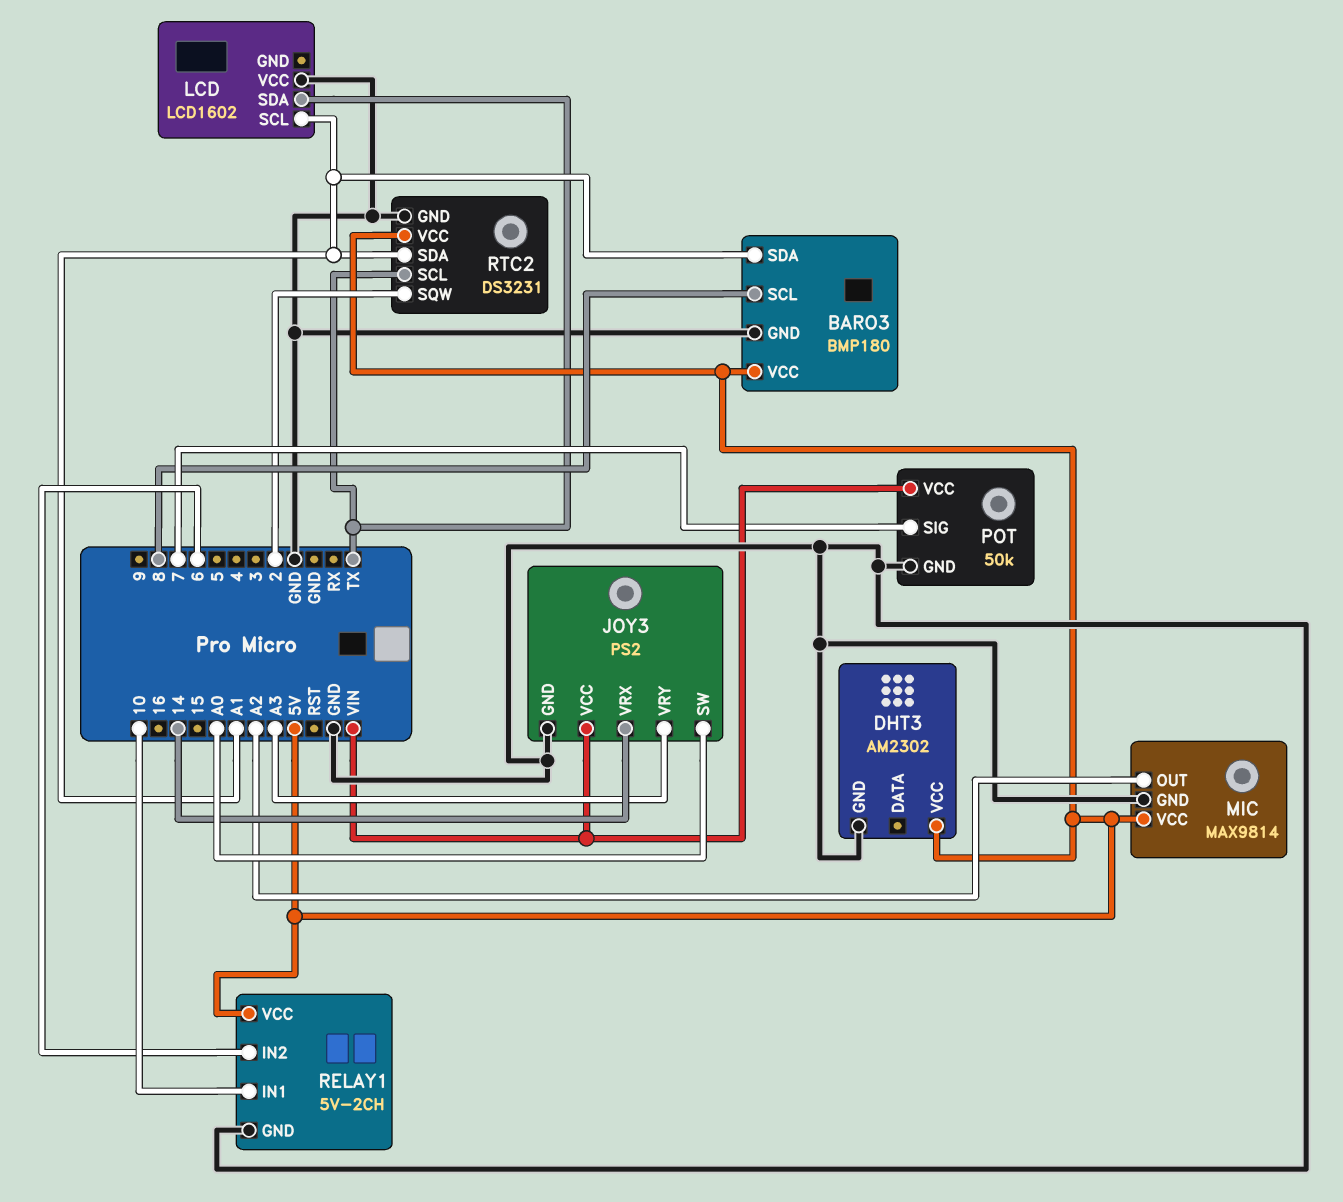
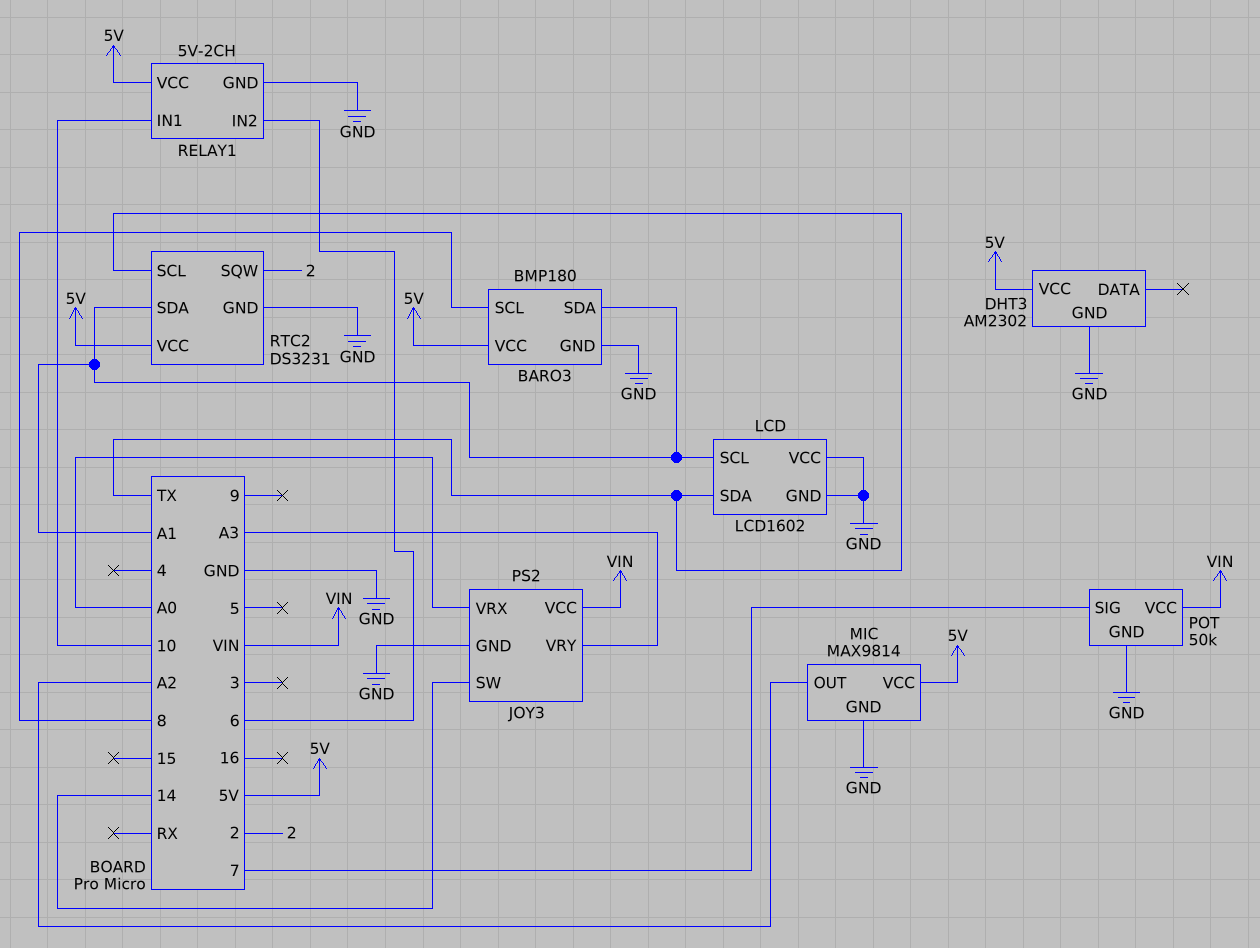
JOY3 pin SW: A0 -> 14
JOY3 pin VRX: 14 -> A0
LCD pin GND: none -> GND

